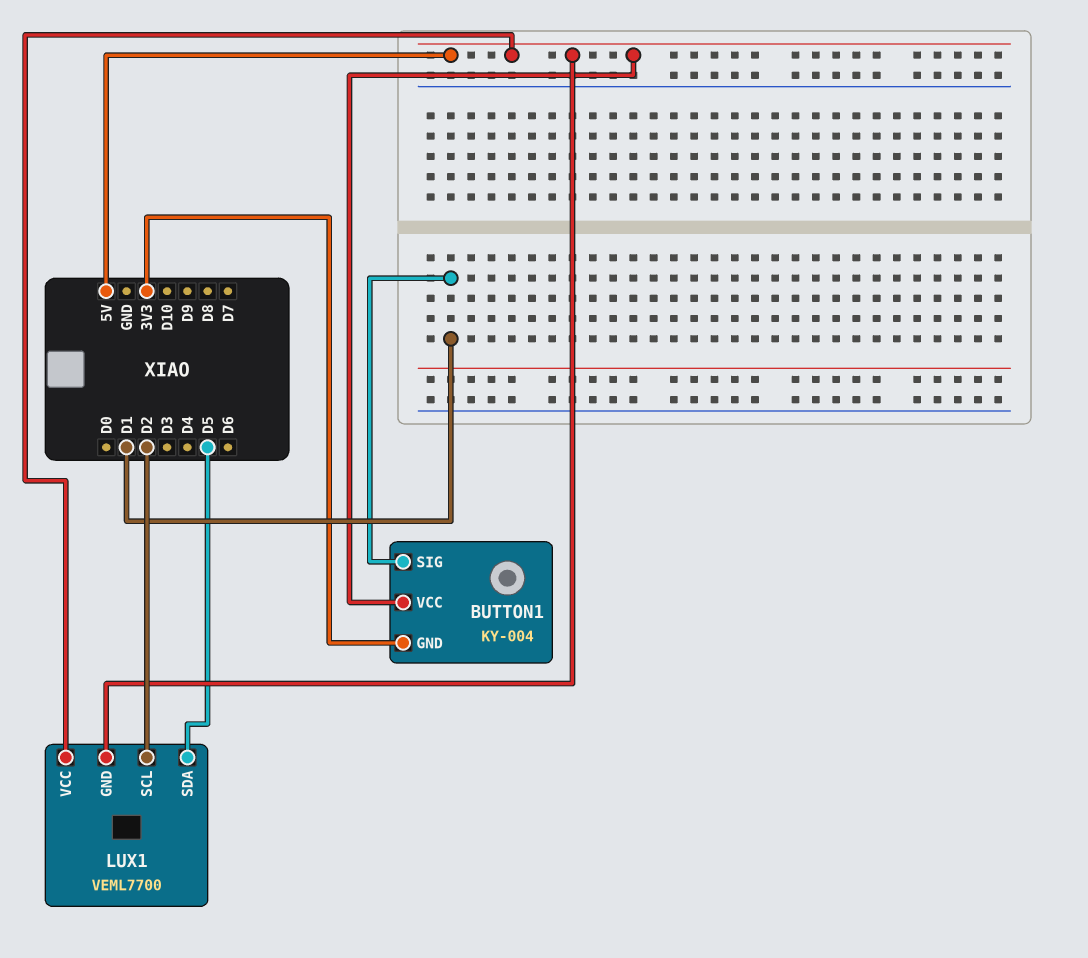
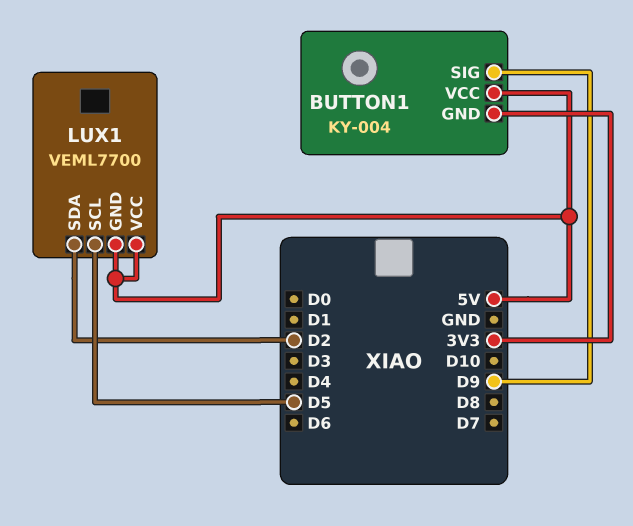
BUTTON1 pin SIG: D1 -> D9
LUX1 pin SCL: D2 -> D5
LUX1 pin SDA: D5 -> D2

